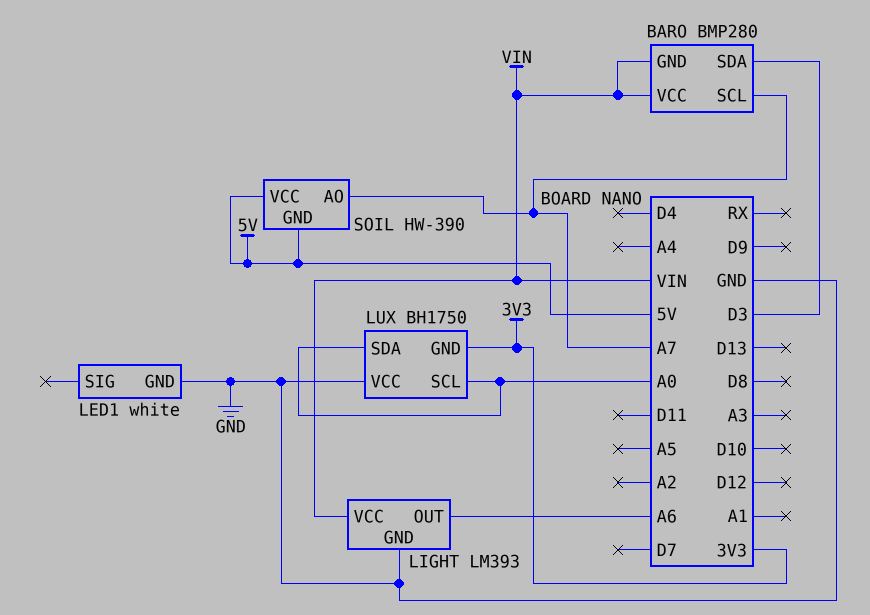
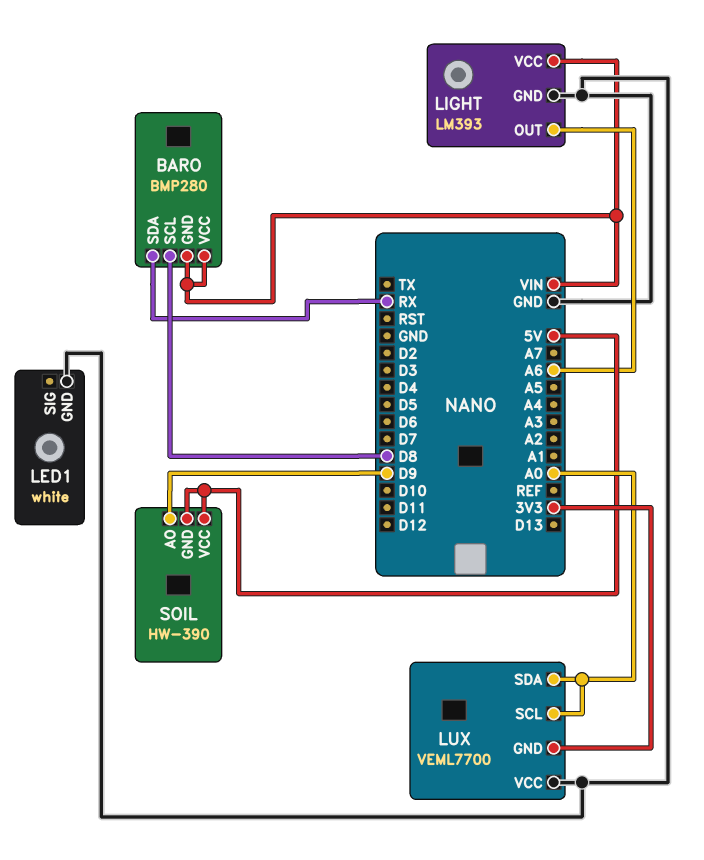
BARO pin SCL: A7 -> D8
BARO pin SDA: D3 -> RX
LUX: BH1750 -> VEML7700
SOIL pin AO: A7 -> D9

